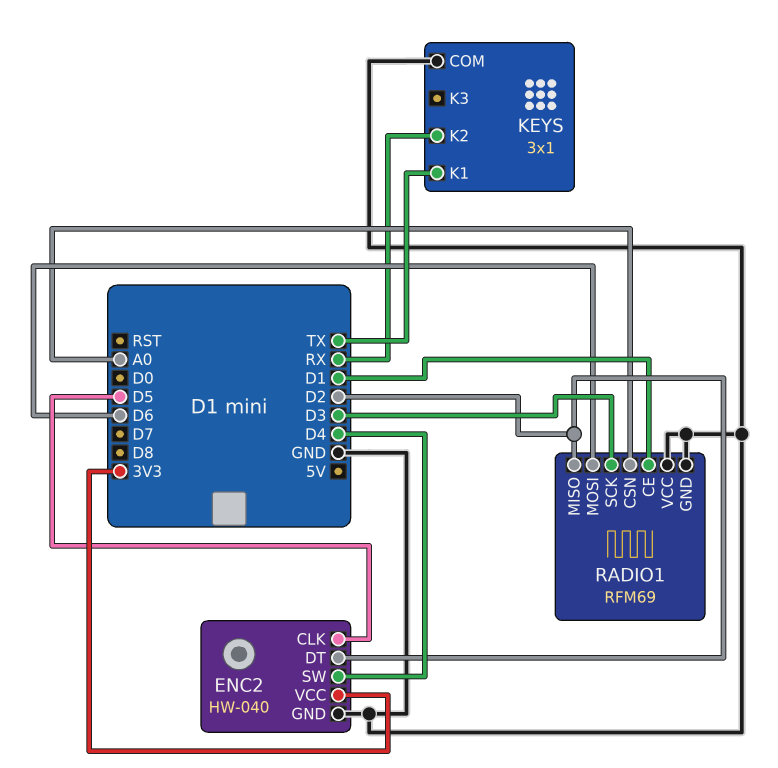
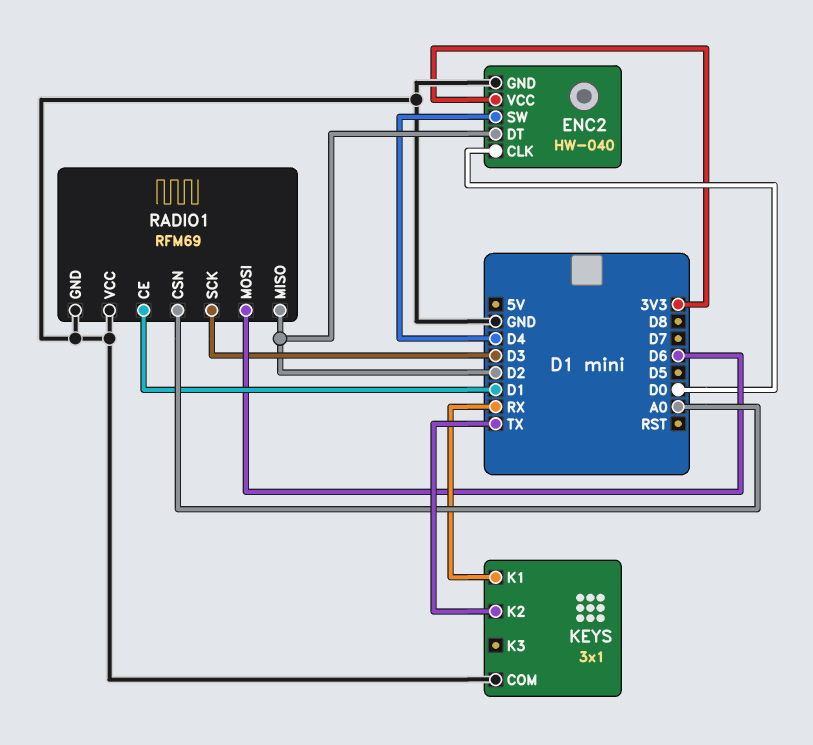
ENC2 pin CLK: D5 -> D0
KEYS pin K1: TX -> RX
KEYS pin K2: RX -> TX

